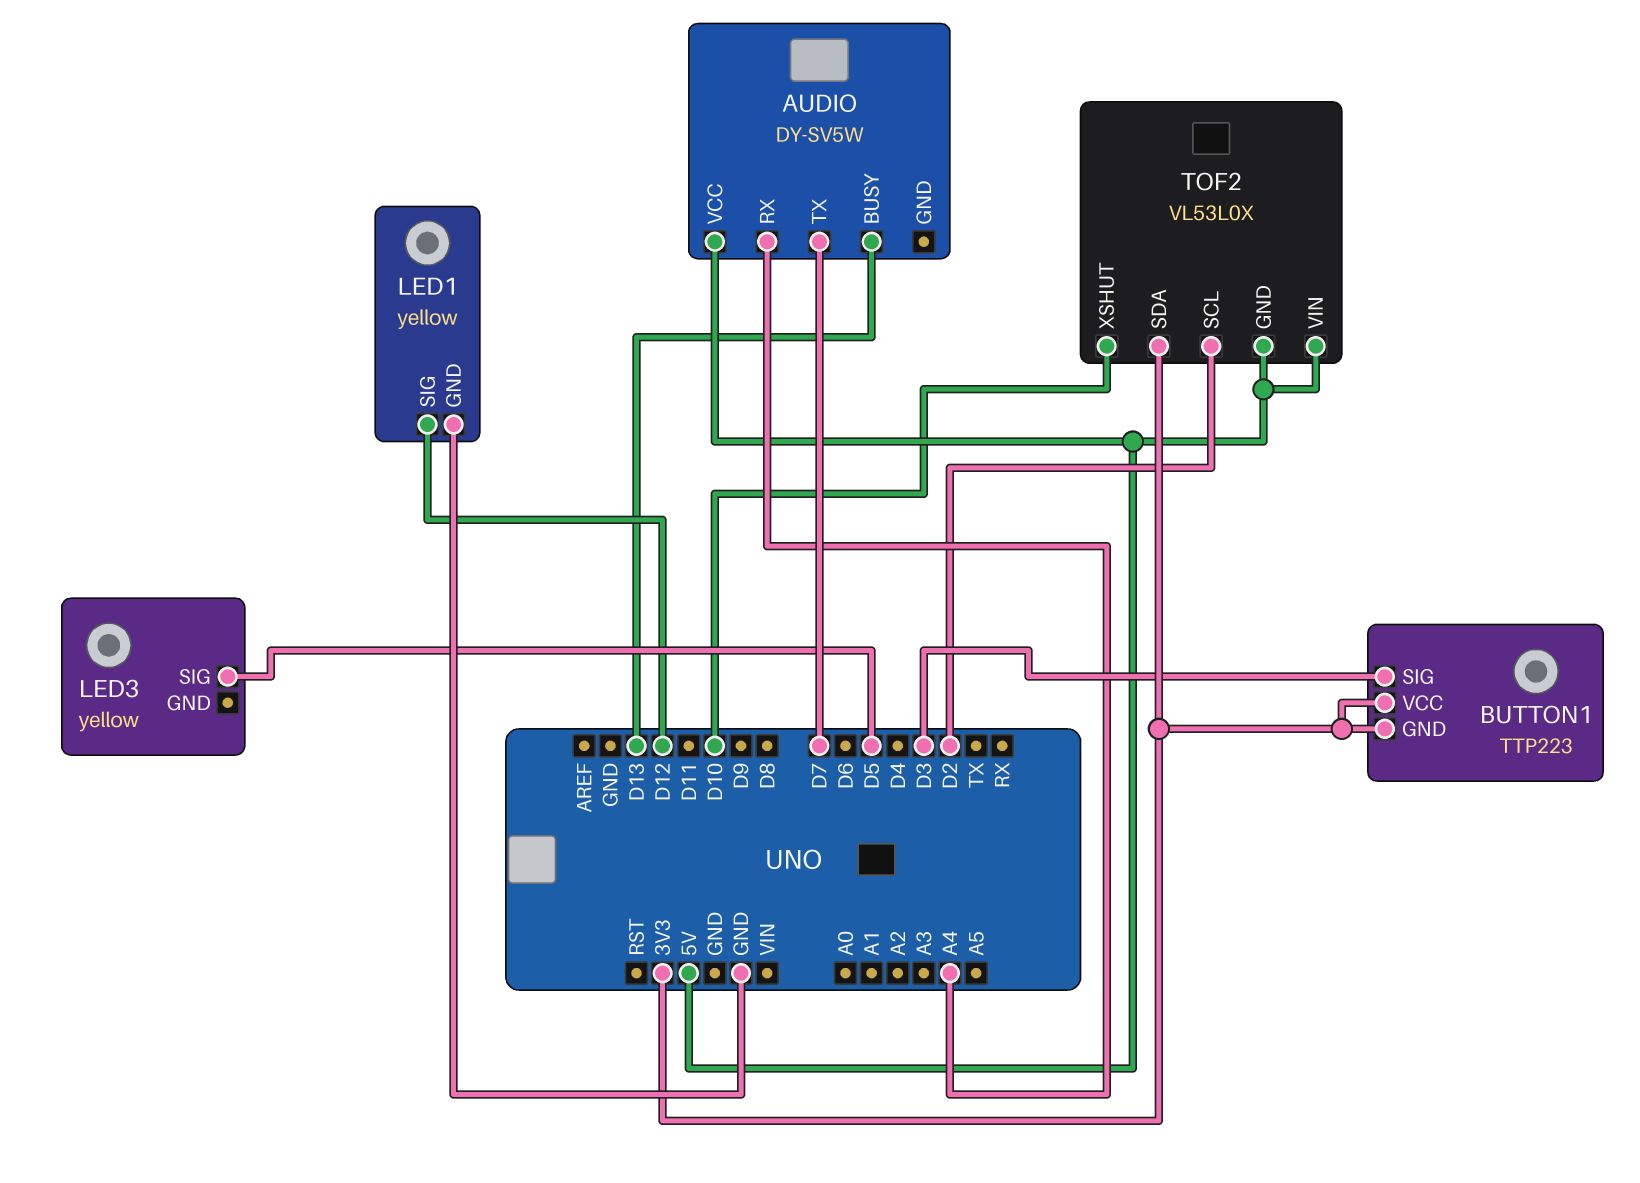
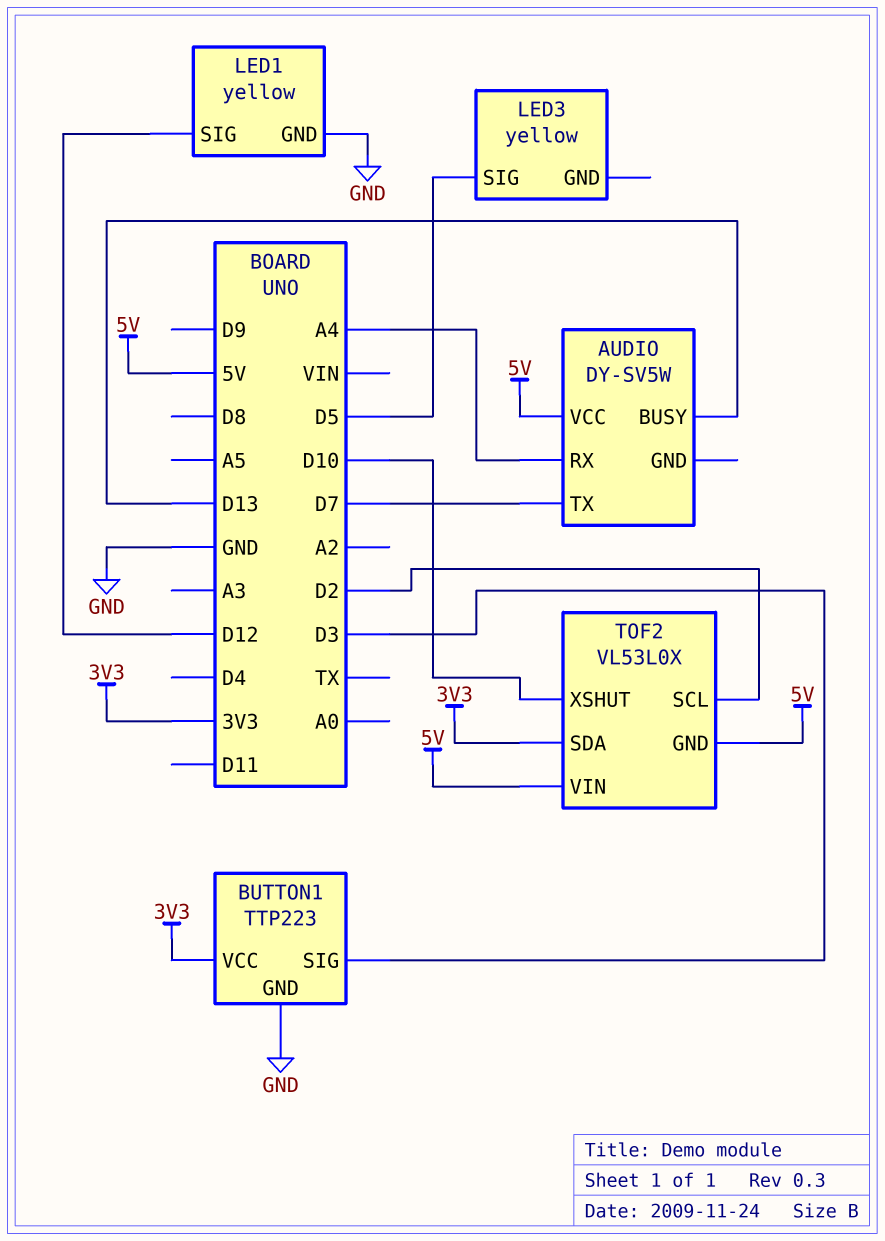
BUTTON1 pin GND: 3V3 -> GND

